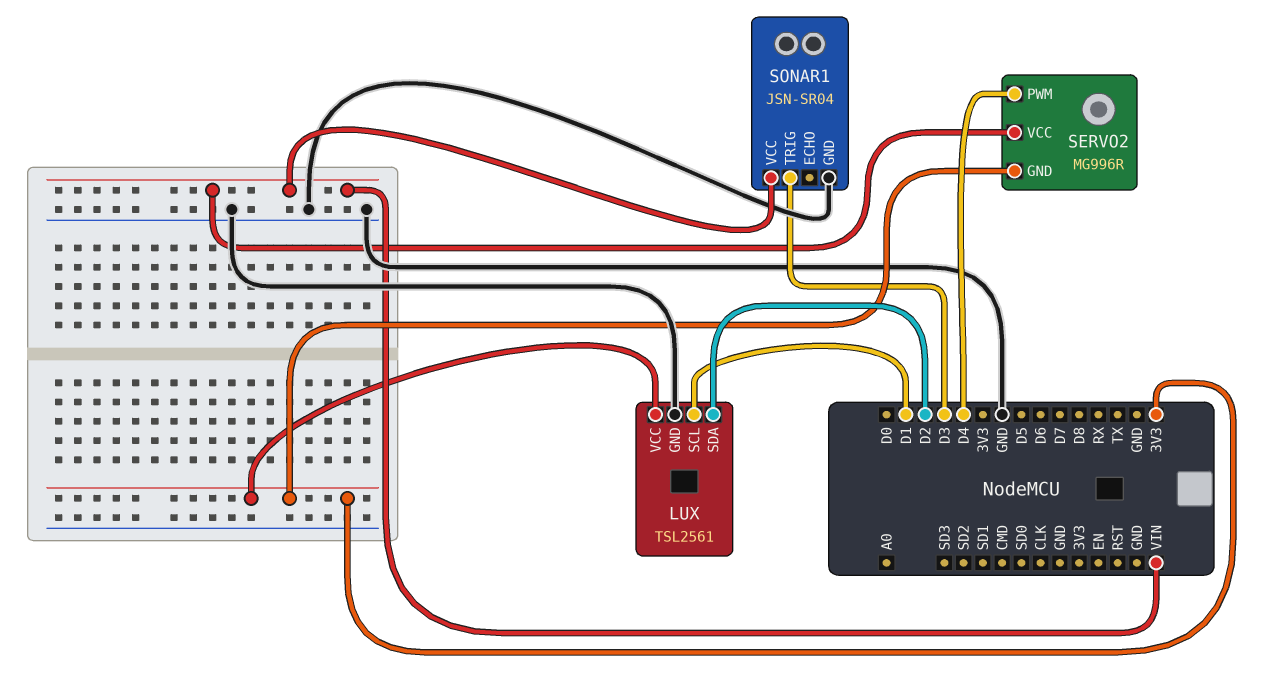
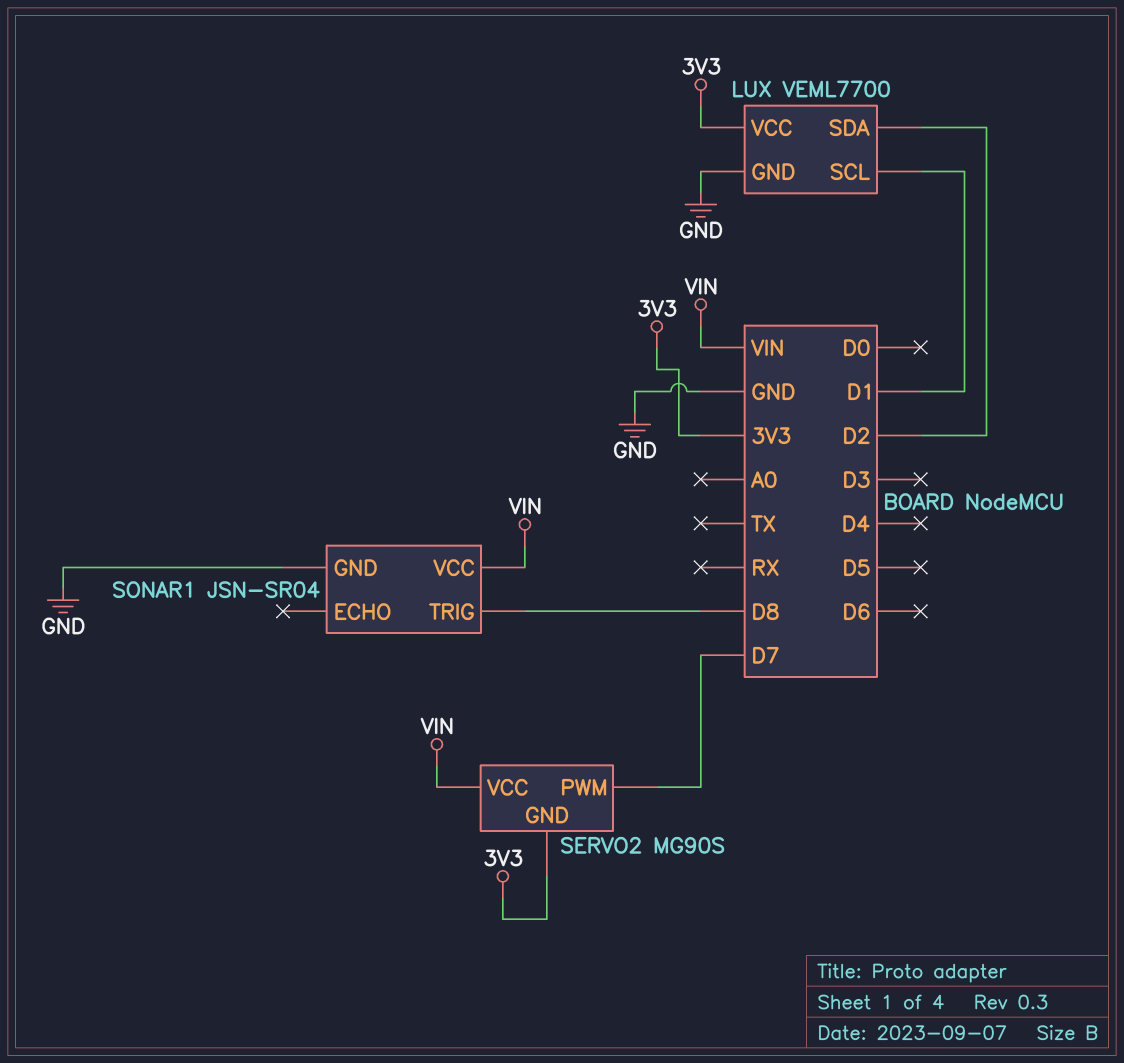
LUX: TSL2561 -> VEML7700
SERVO2: MG996R -> MG90S
SERVO2 pin PWM: D4 -> D7
SONAR1 pin TRIG: D3 -> D8

